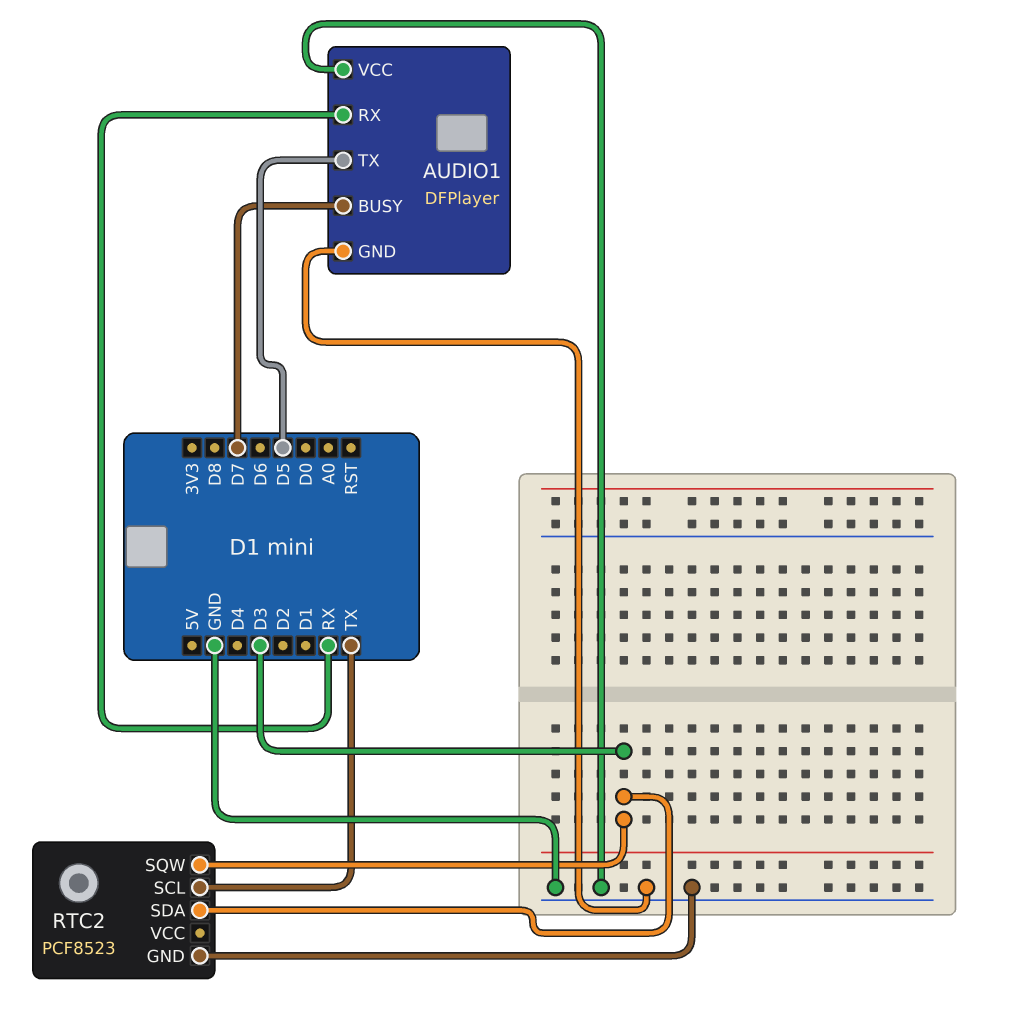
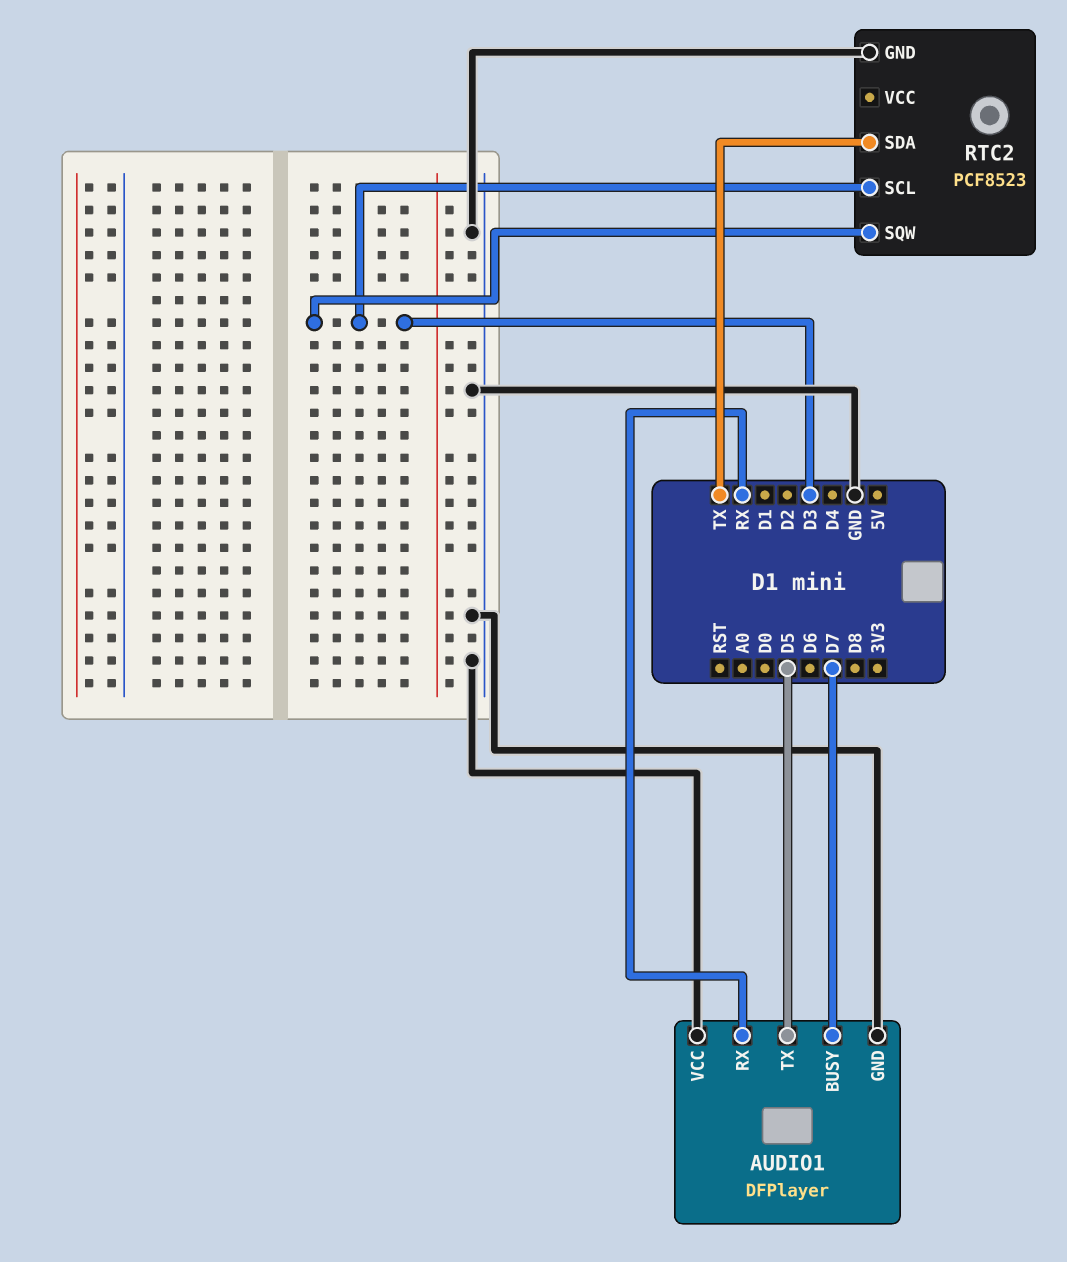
RTC2 pin SCL: TX -> D3
RTC2 pin SDA: D3 -> TX

